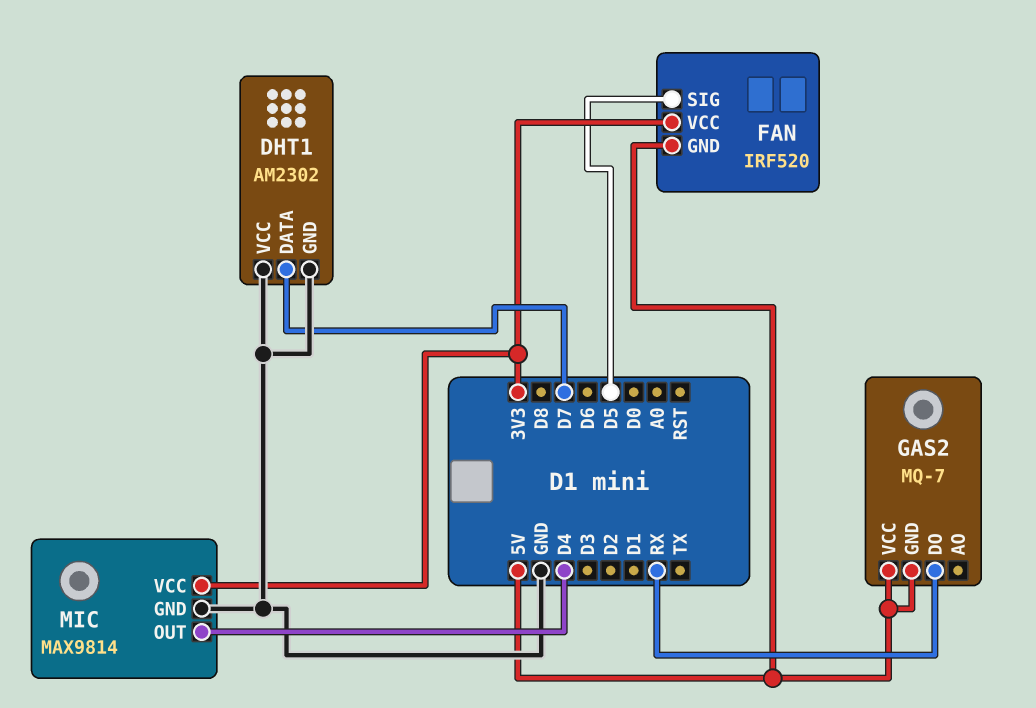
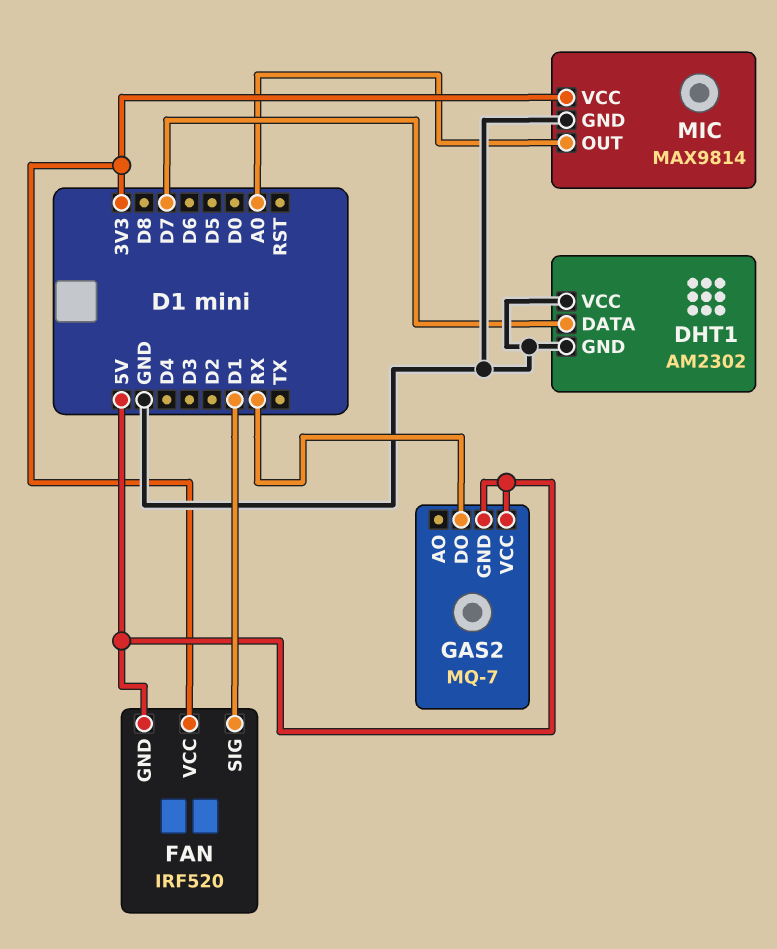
FAN pin SIG: D5 -> D1
MIC pin OUT: D4 -> A0

